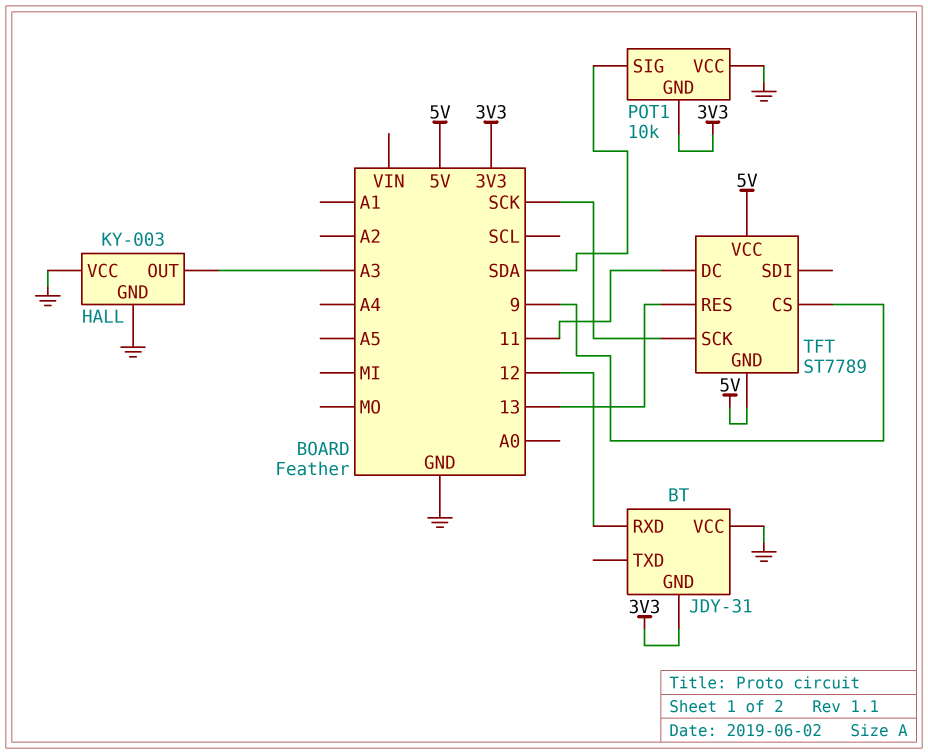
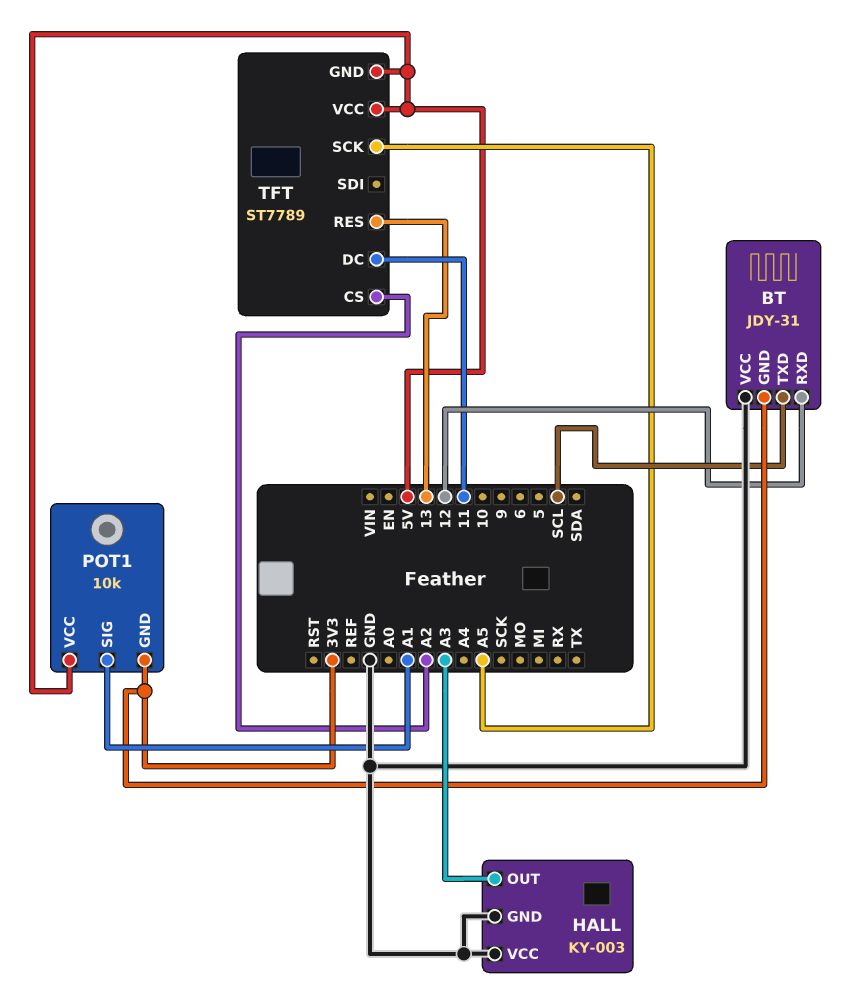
BT pin TXD: none -> SCL
POT1 pin SIG: SDA -> A1
POT1 pin VCC: GND -> 5V
TFT pin CS: 9 -> A2
TFT pin SCK: SCK -> A5

